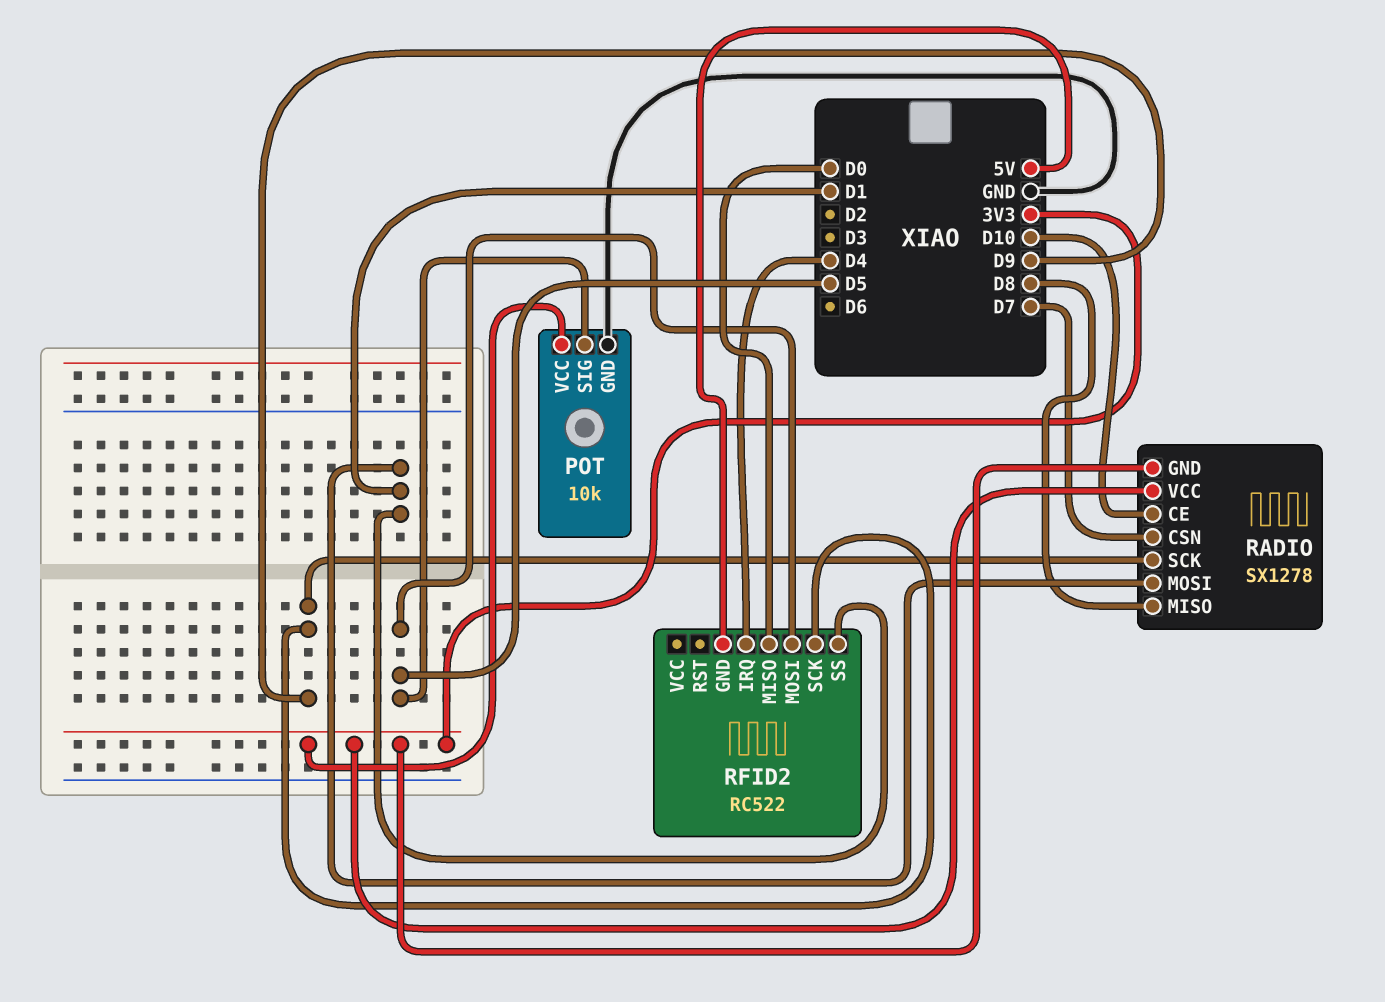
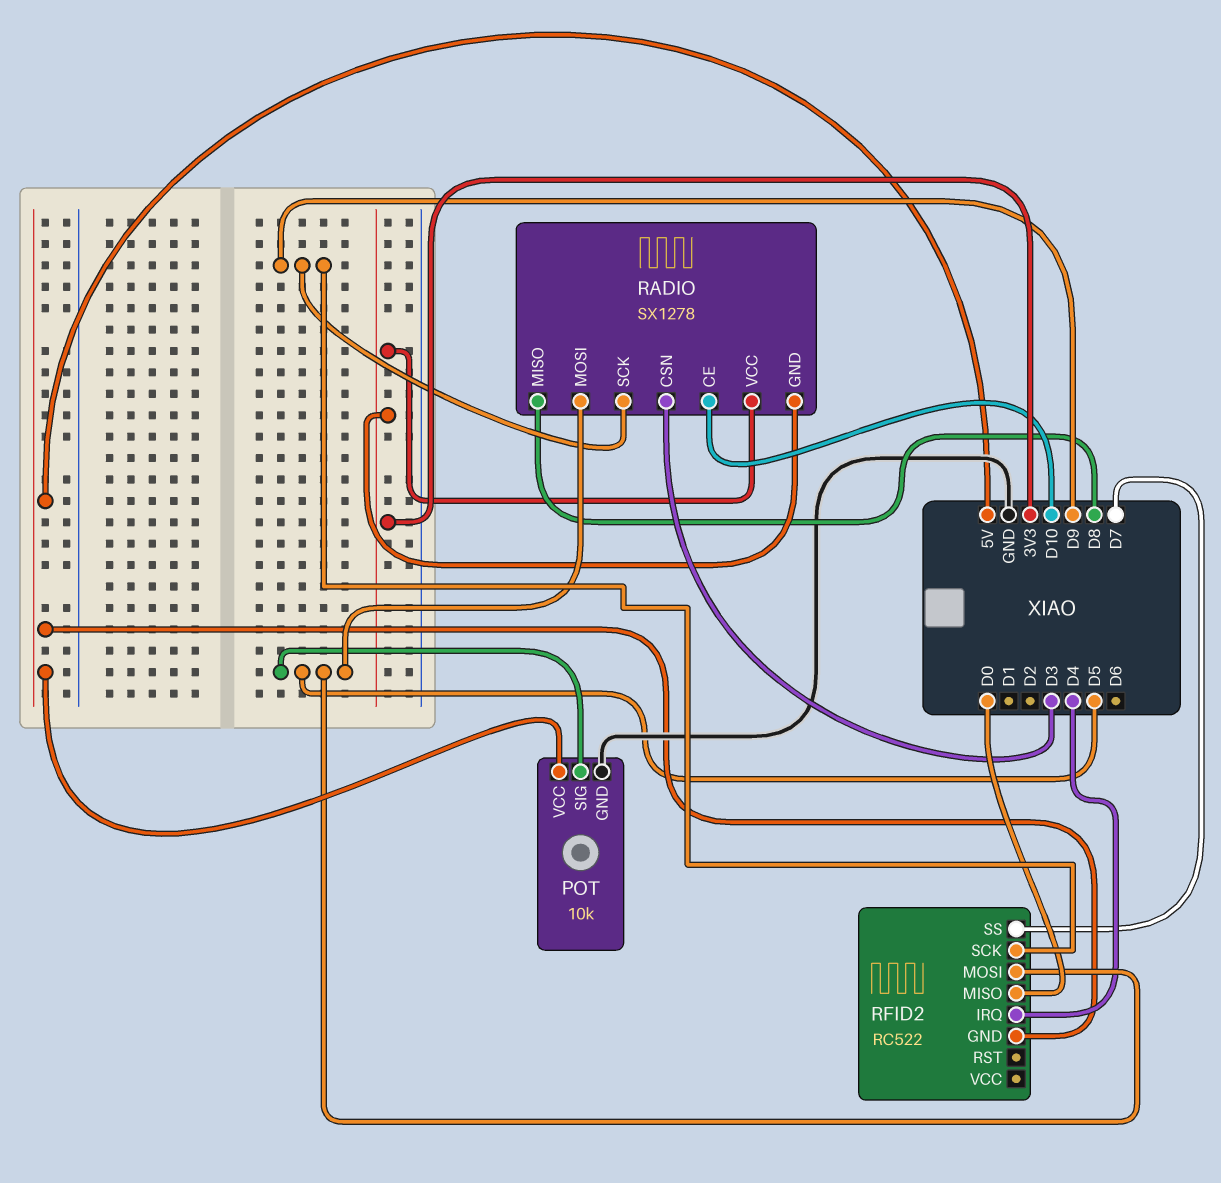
POT pin VCC: 3V3 -> 5V
RADIO pin CSN: D7 -> D3
RADIO pin MOSI: D1 -> D5
RFID2 pin SS: D1 -> D7

